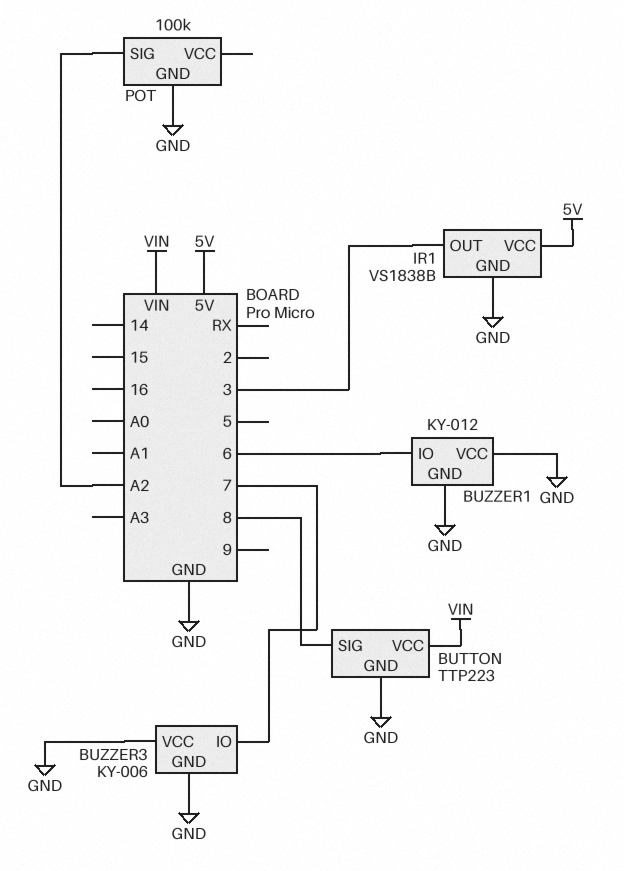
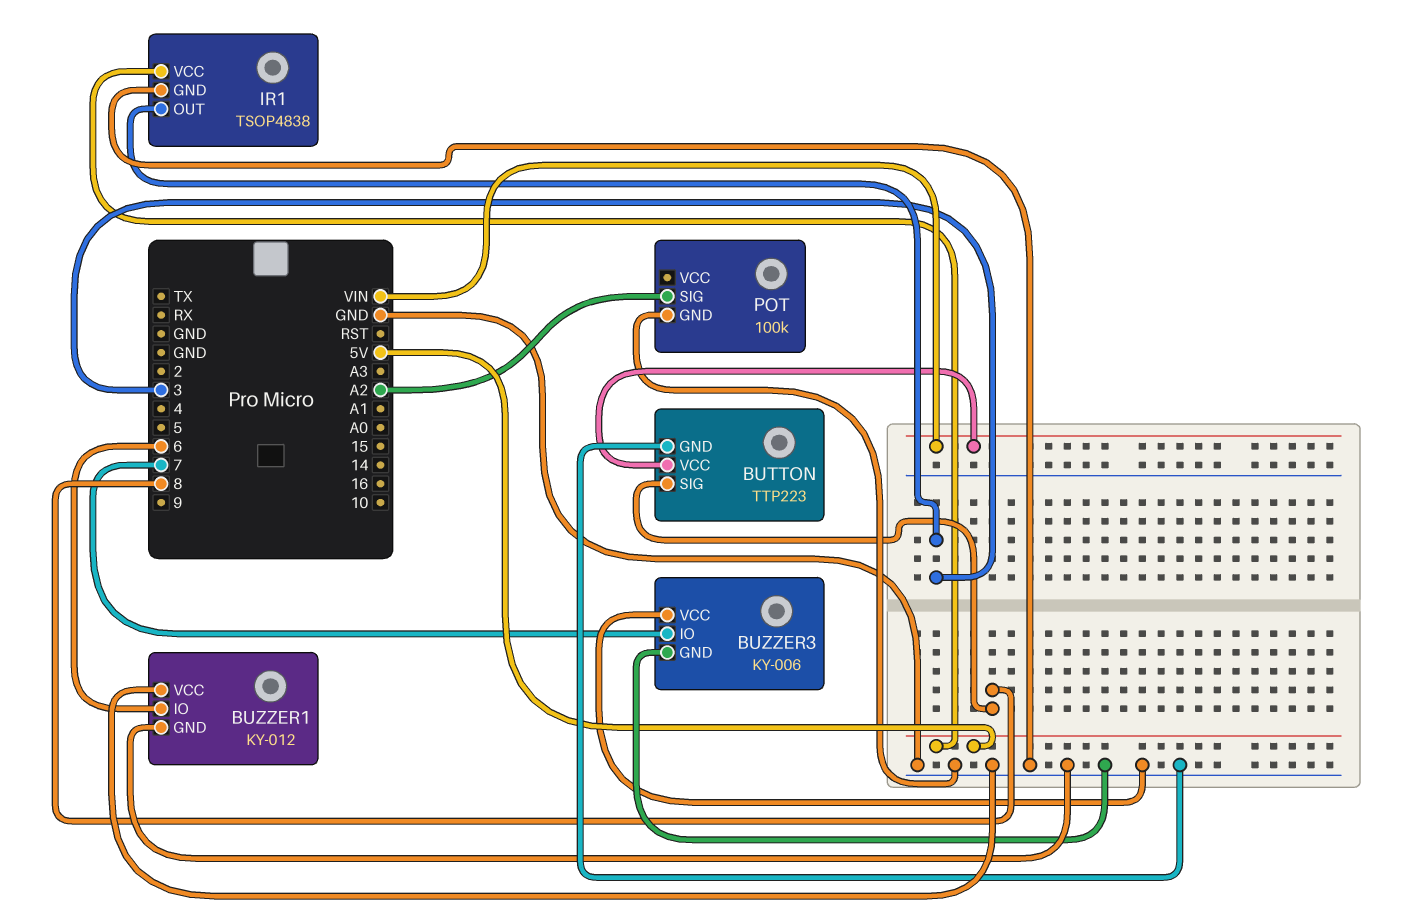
IR1: VS1838B -> TSOP4838

